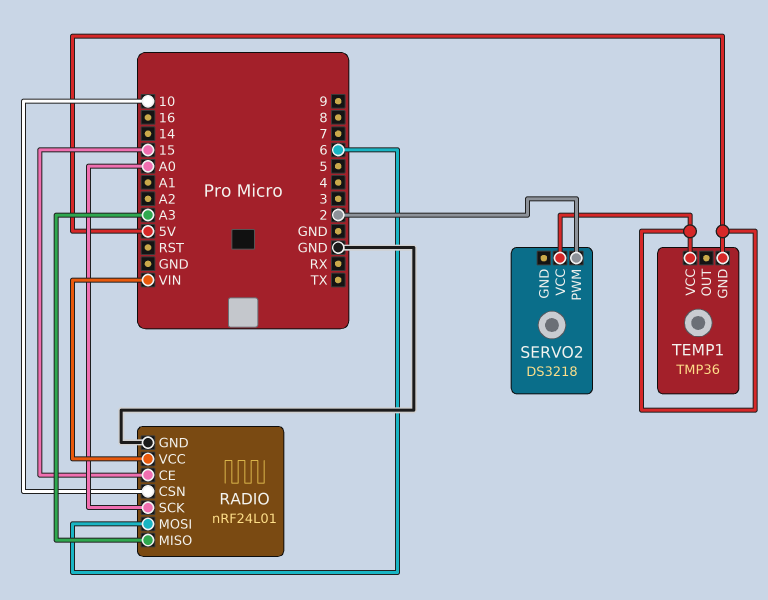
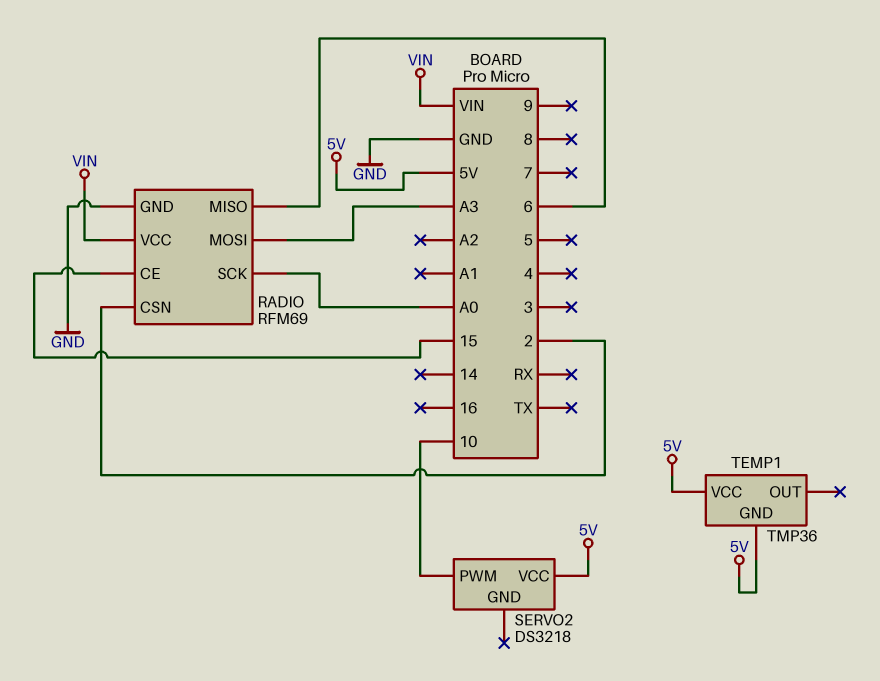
RADIO: nRF24L01 -> RFM69
RADIO pin CSN: 10 -> 2
RADIO pin MISO: A3 -> 6
RADIO pin MOSI: 6 -> A3
SERVO2 pin PWM: 2 -> 10

